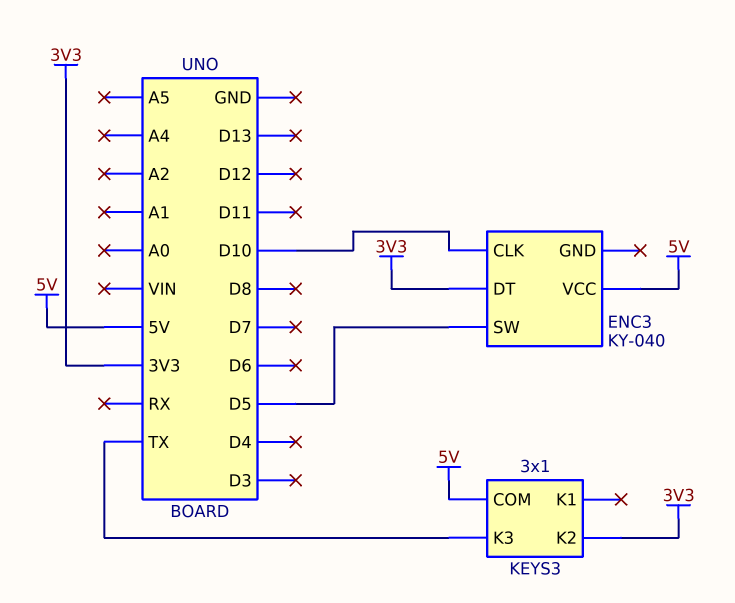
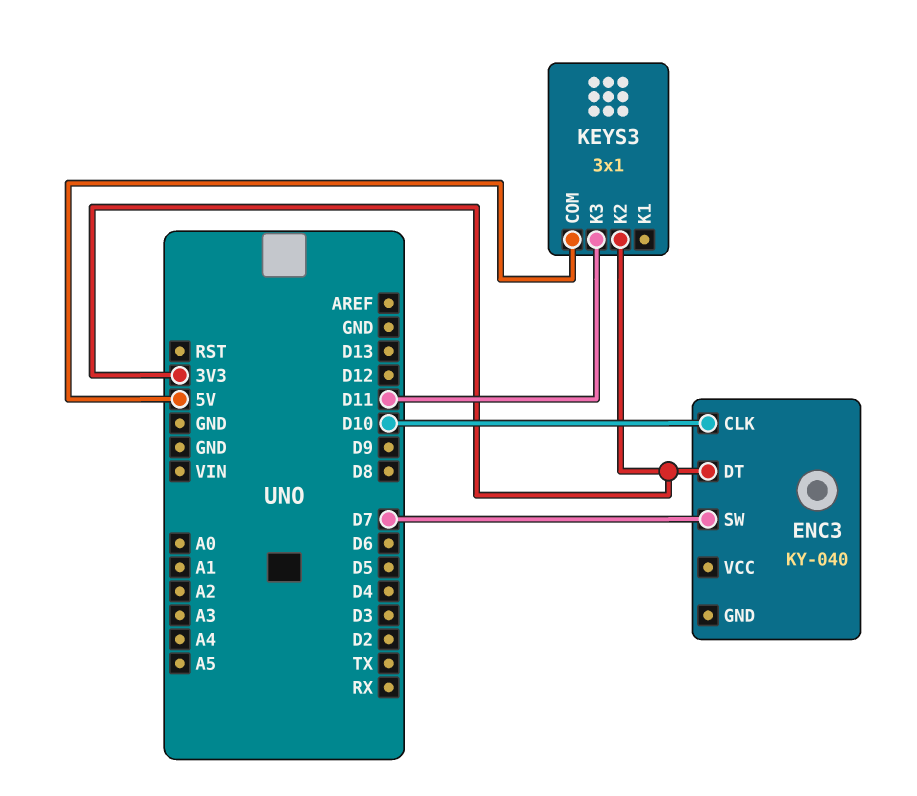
ENC3 pin SW: D5 -> D7
ENC3 pin VCC: 5V -> none
KEYS3 pin K3: TX -> D11

